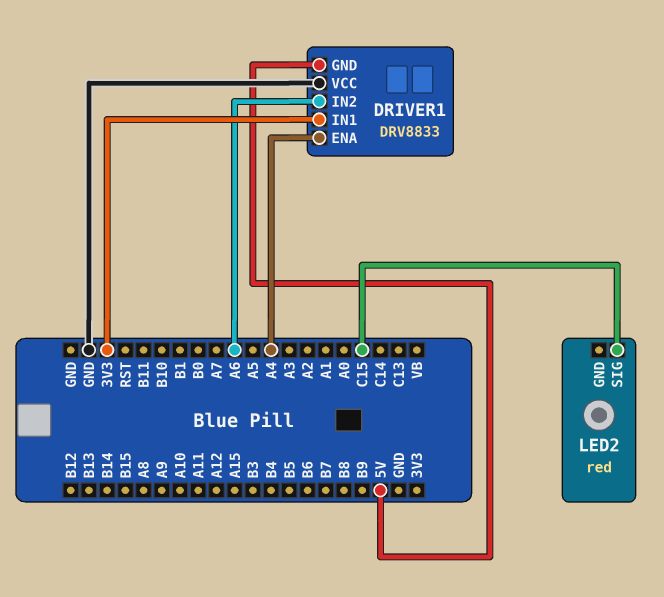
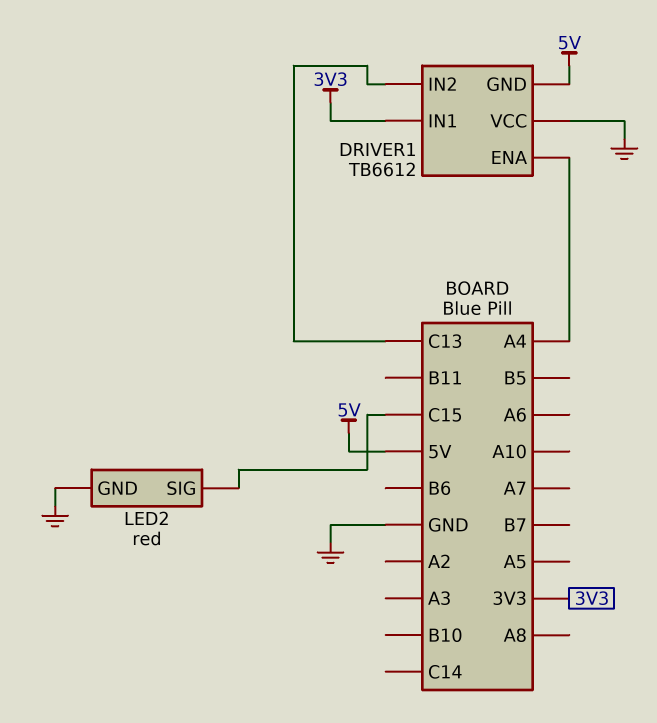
DRIVER1: DRV8833 -> TB6612
DRIVER1 pin IN2: A6 -> C13
LED2 pin GND: none -> GND

